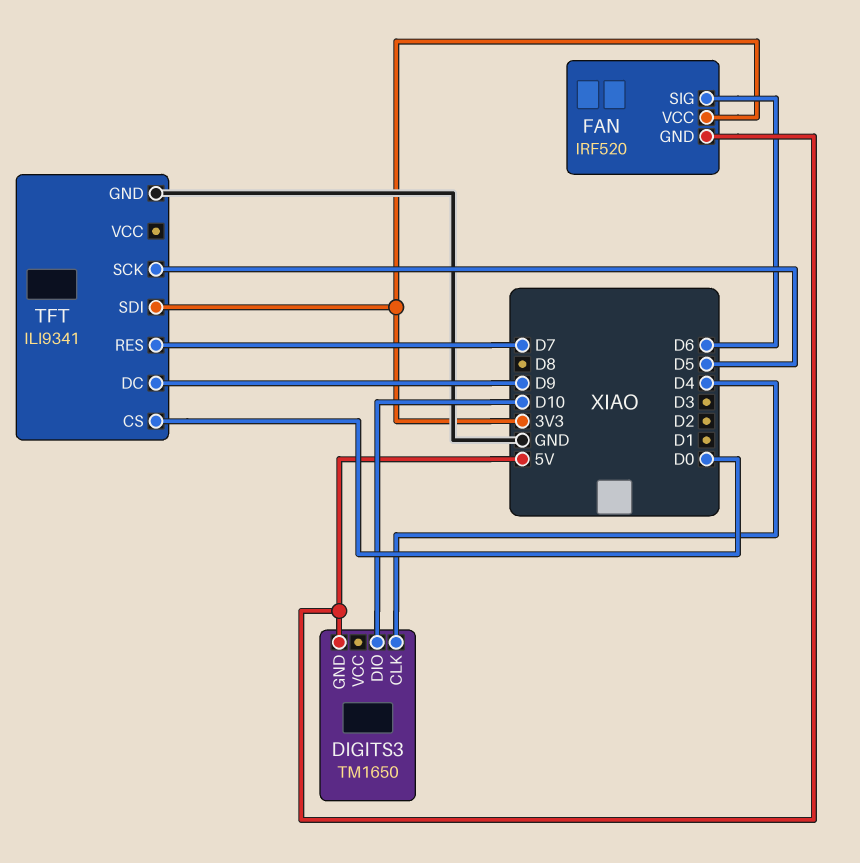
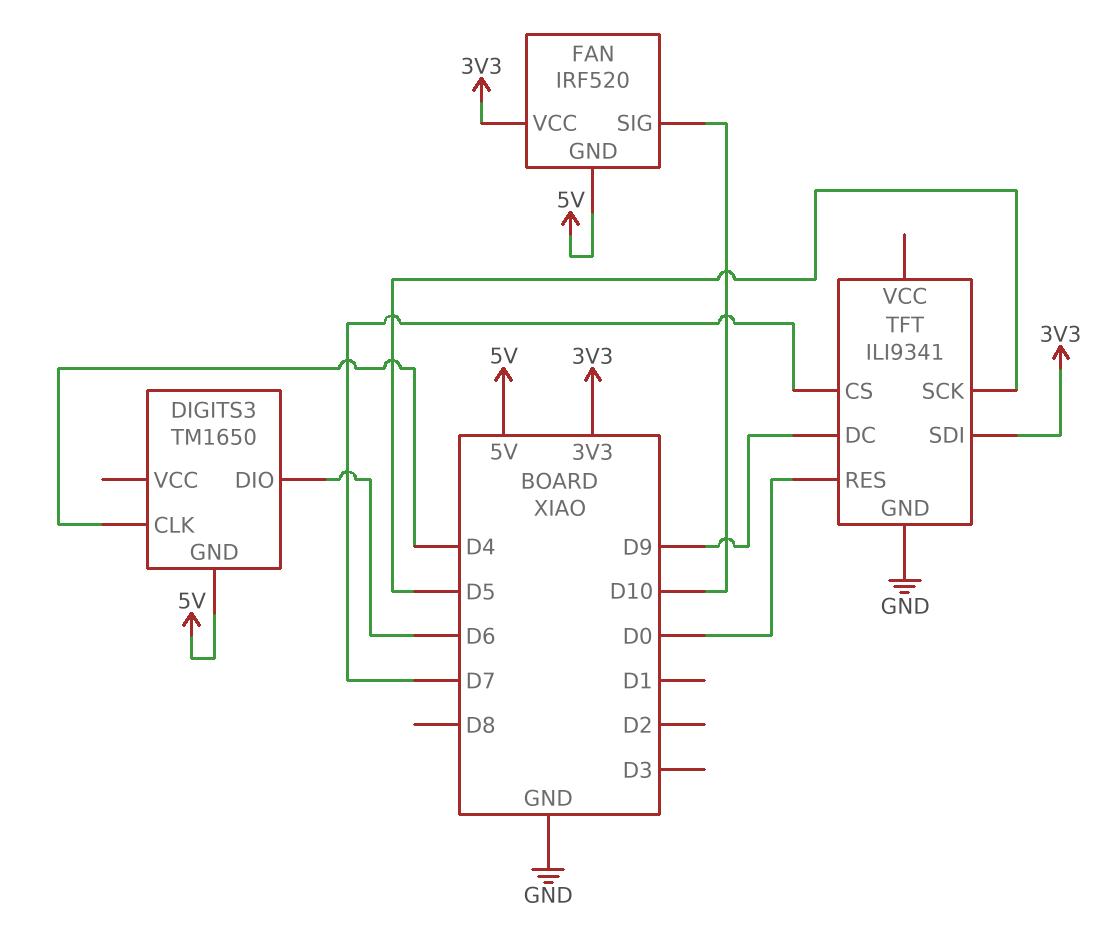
DIGITS3 pin DIO: D10 -> D6
FAN pin SIG: D6 -> D10
TFT pin CS: D0 -> D7
TFT pin RES: D7 -> D0

